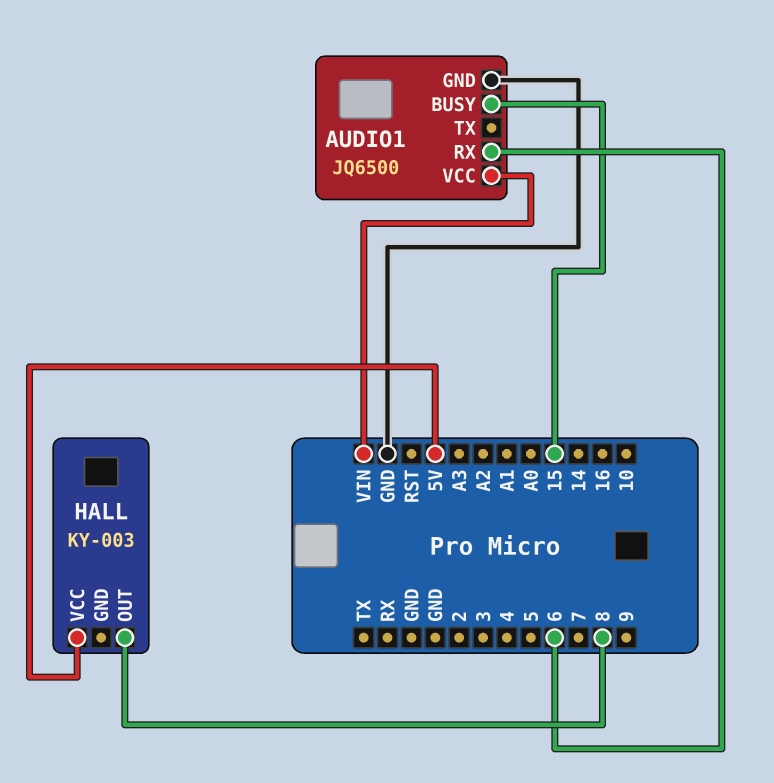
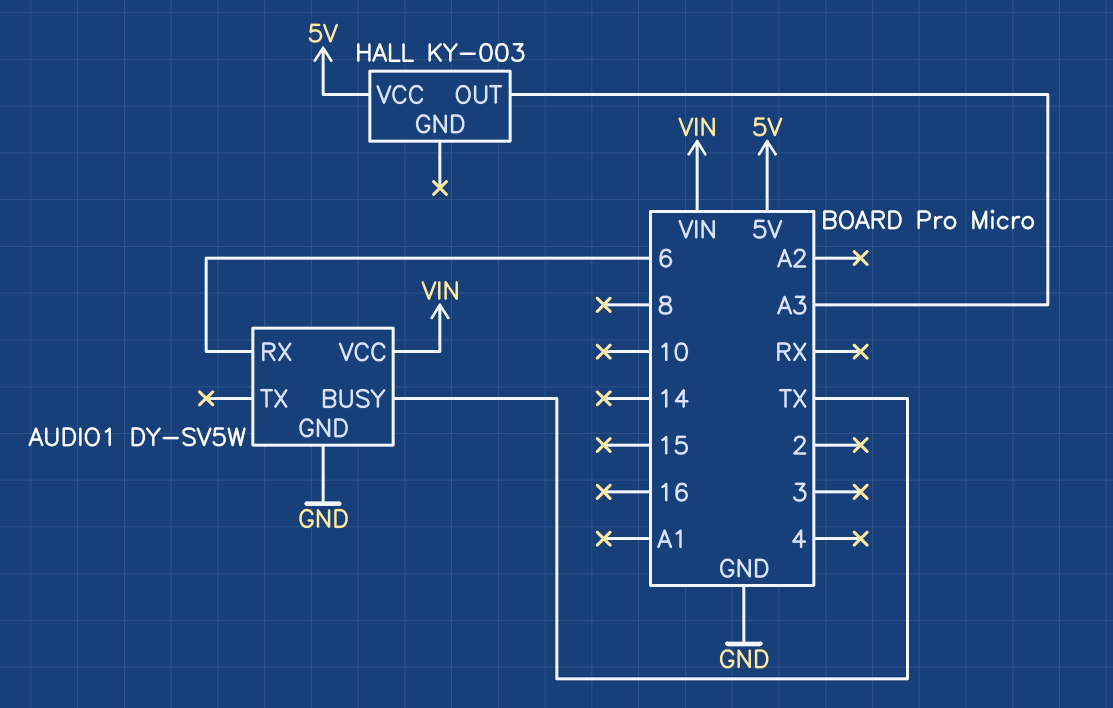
AUDIO1: JQ6500 -> DY-SV5W
AUDIO1 pin BUSY: 15 -> TX
HALL pin OUT: 8 -> A3

